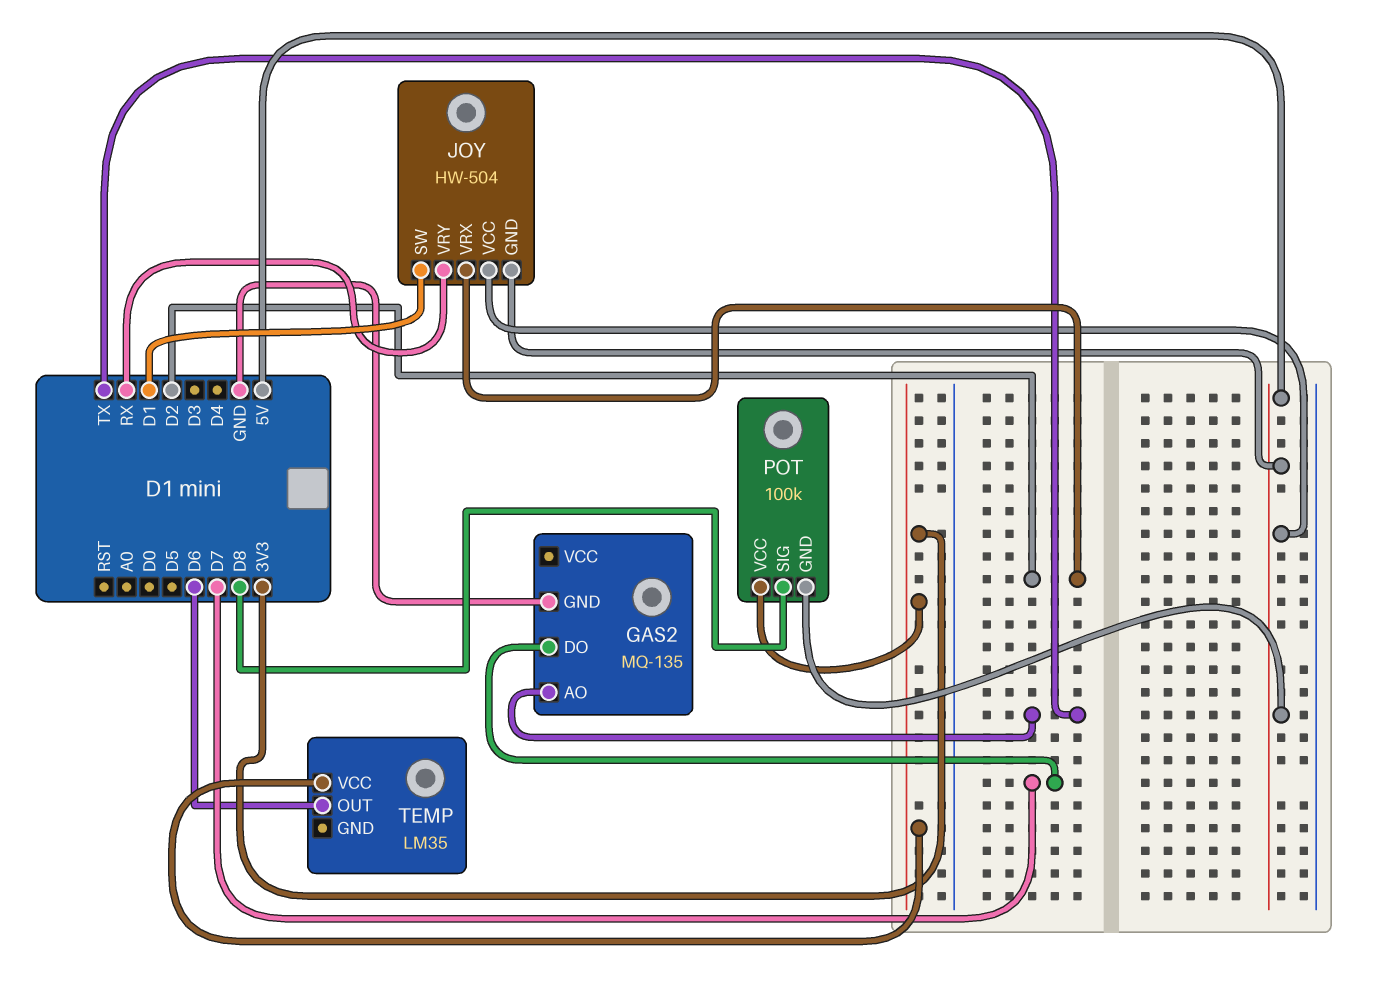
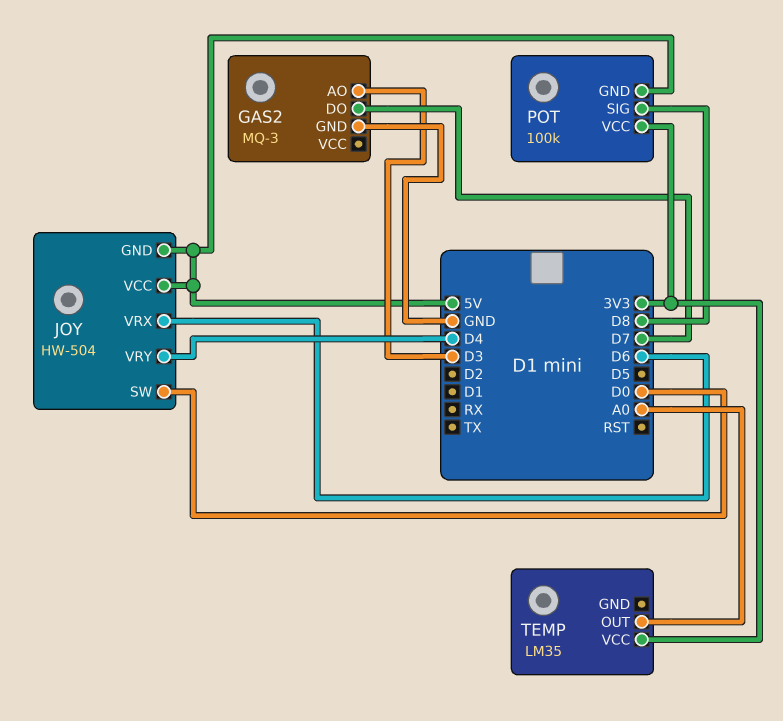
GAS2: MQ-135 -> MQ-3
GAS2 pin AO: TX -> D3
JOY pin SW: D1 -> D0
JOY pin VRX: D2 -> D6
JOY pin VRY: RX -> D4
TEMP pin OUT: D6 -> A0

